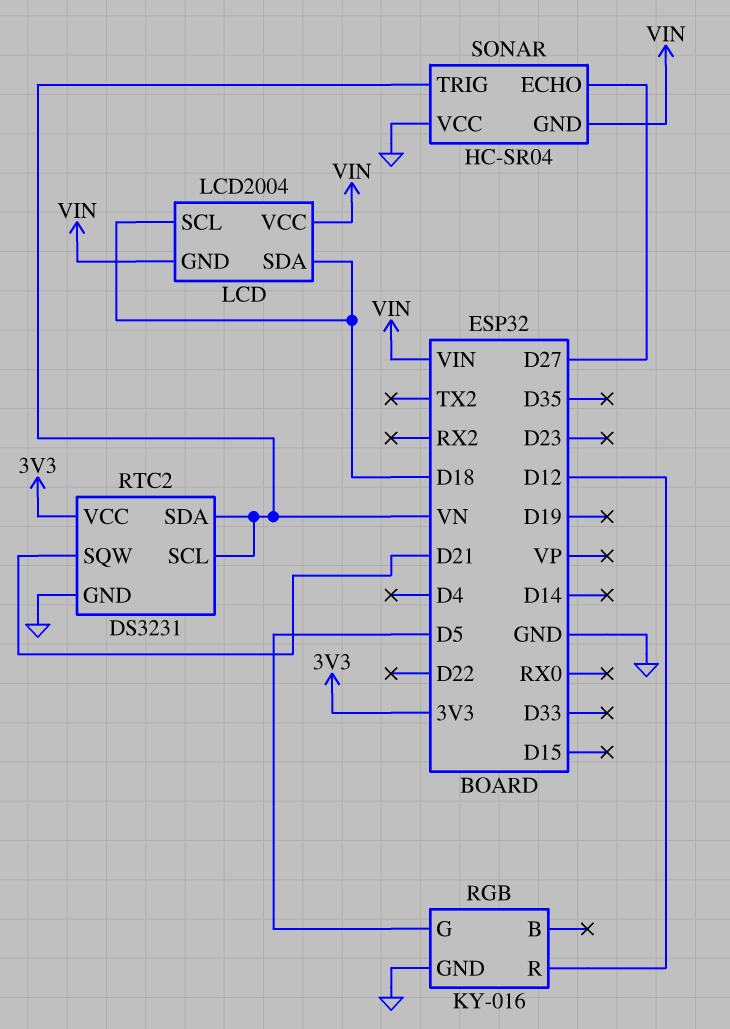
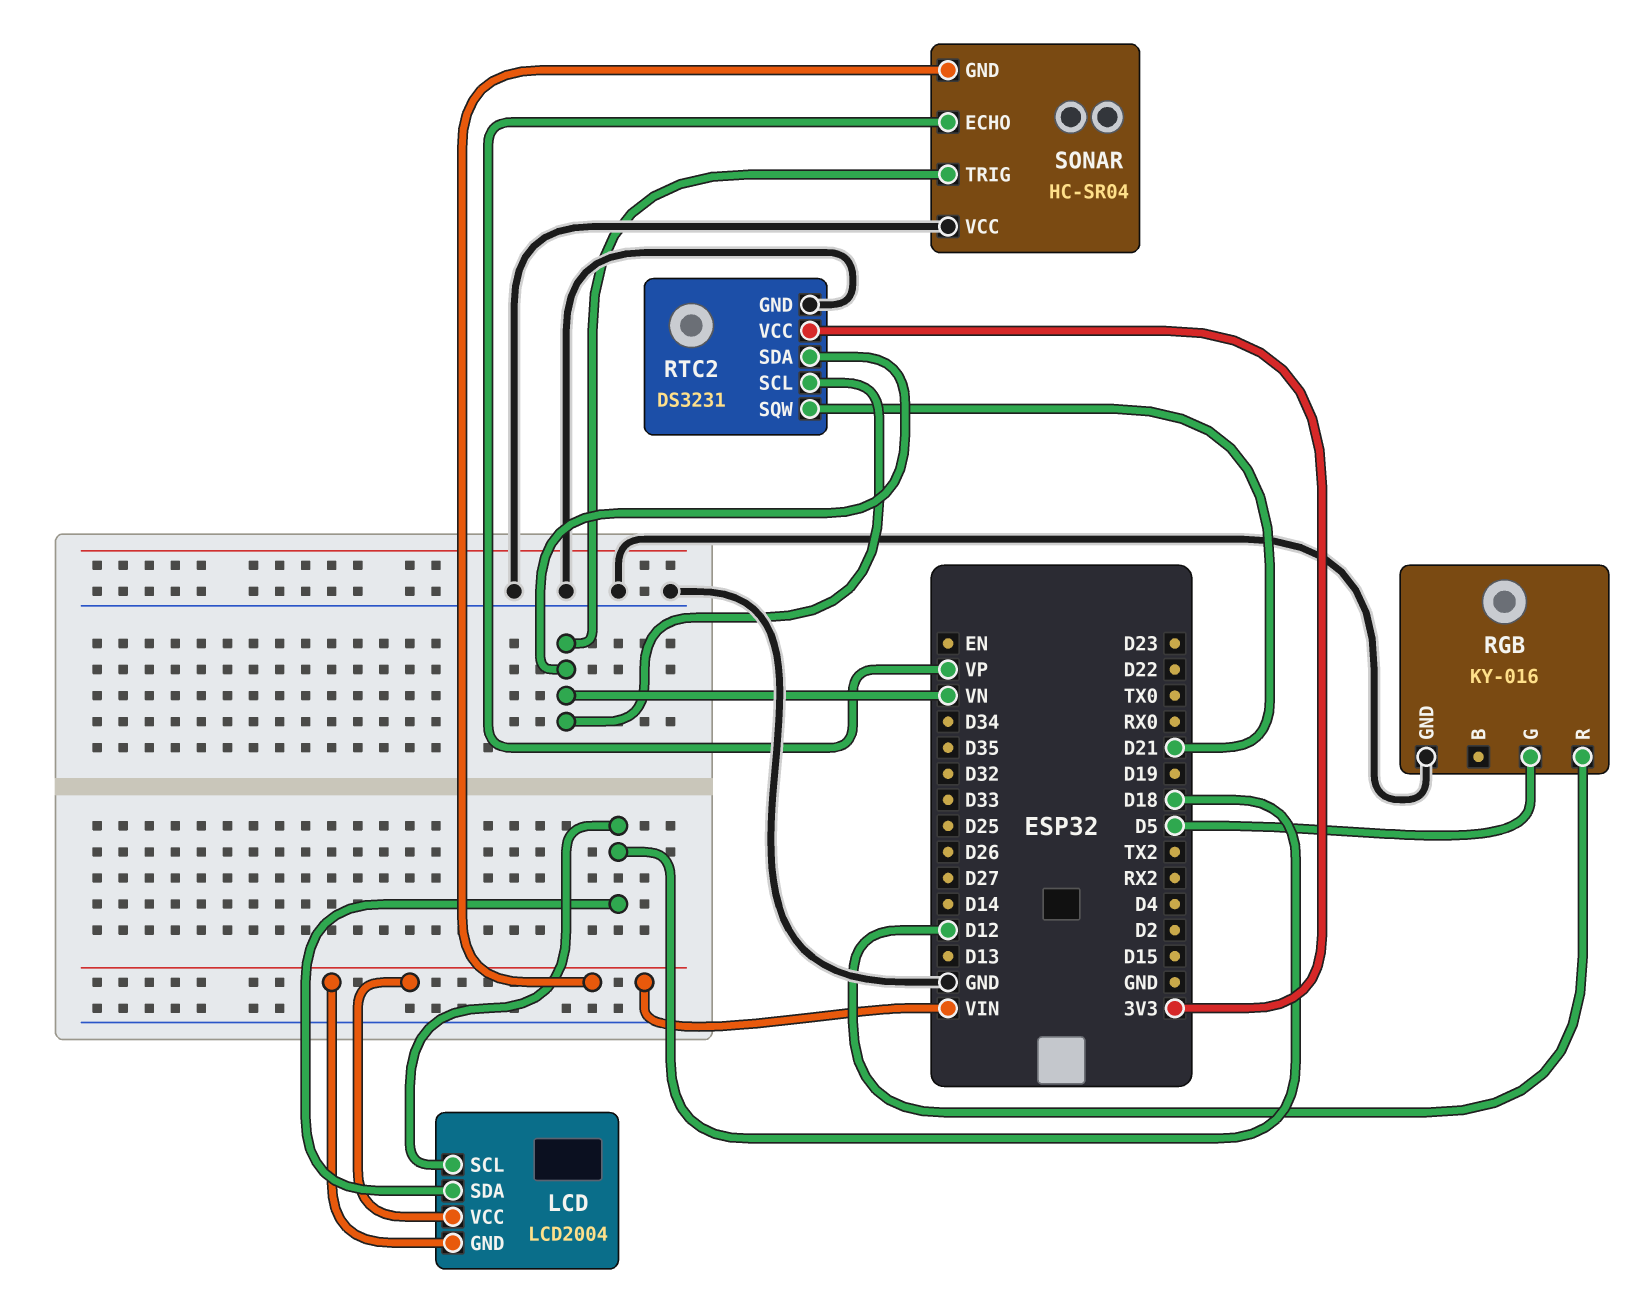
SONAR pin ECHO: D27 -> VP

